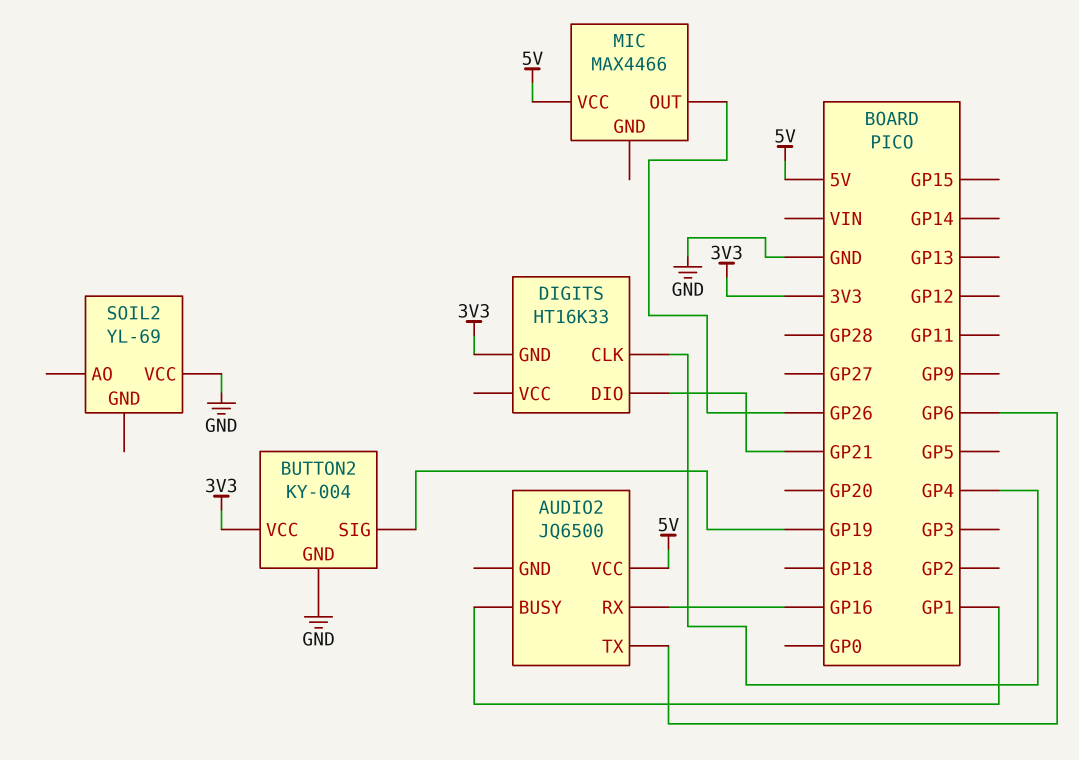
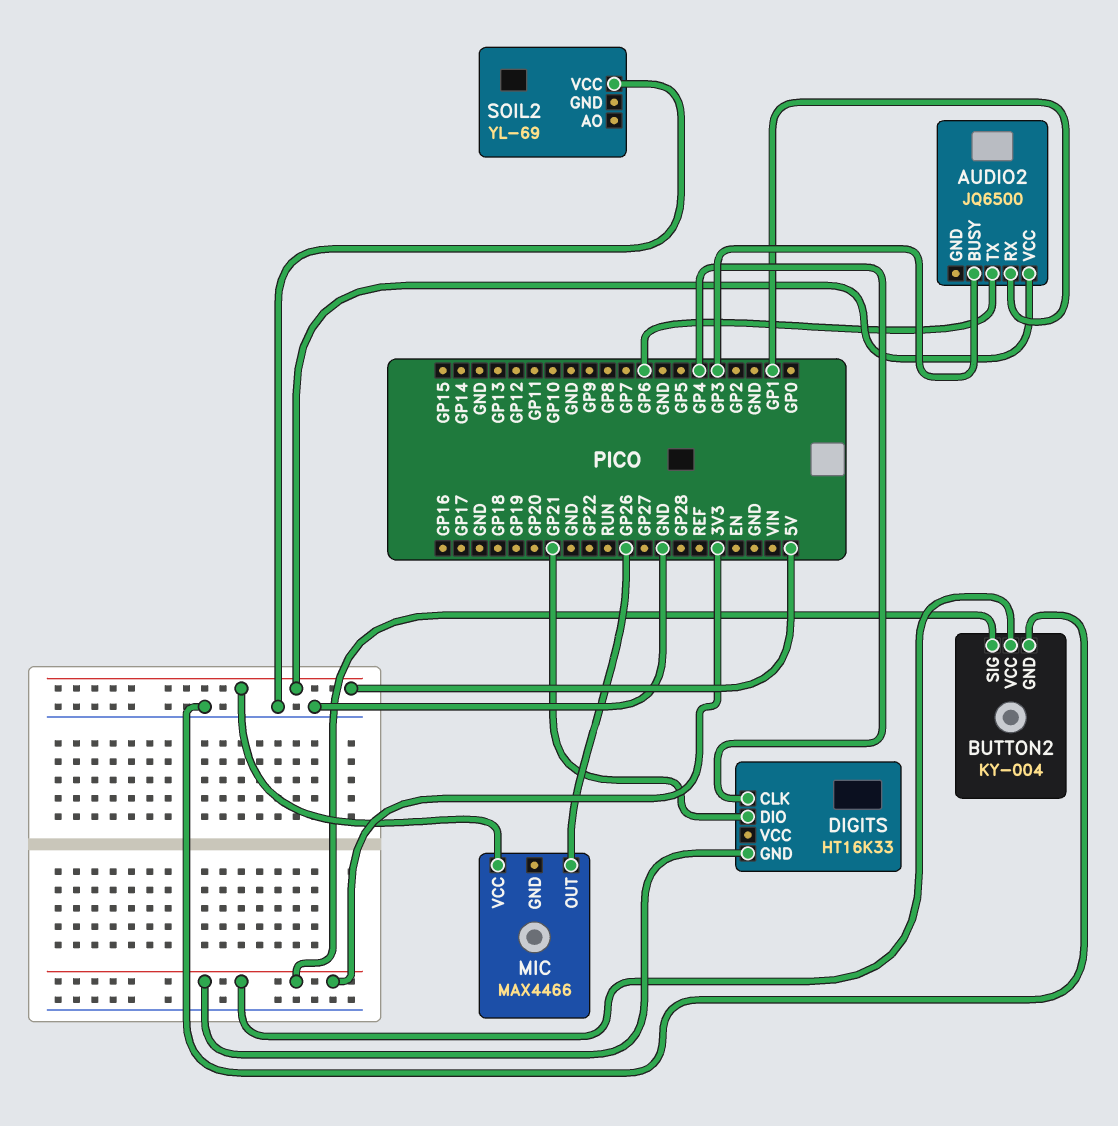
AUDIO2 pin BUSY: GP1 -> GP3
AUDIO2 pin RX: GP16 -> GP1
BUTTON2 pin SIG: GP19 -> 3V3

